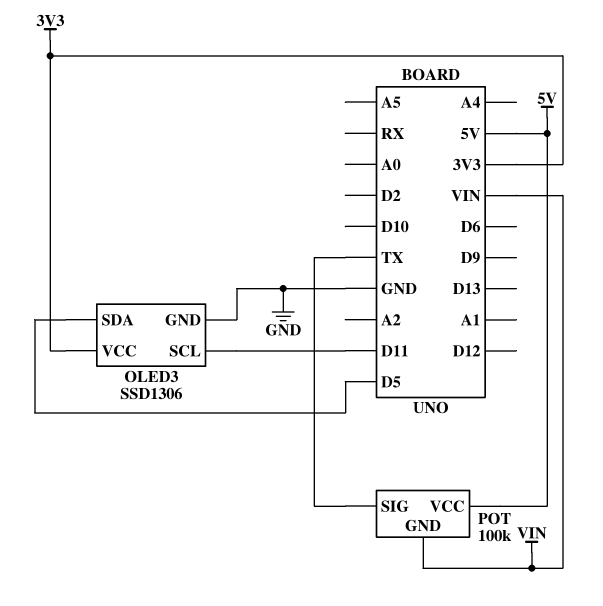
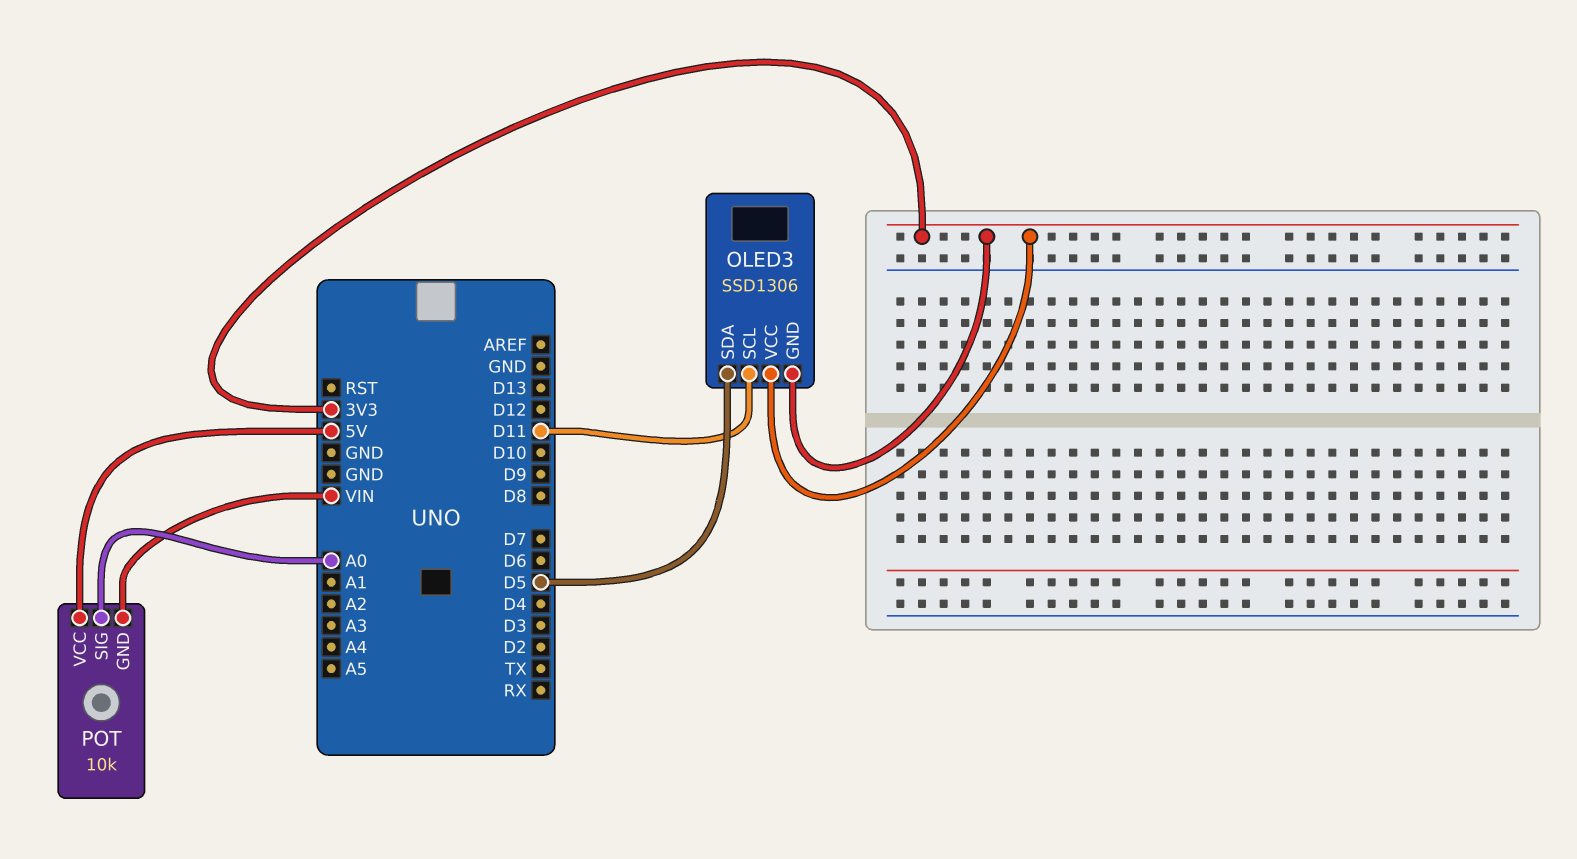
OLED3 pin GND: GND -> 3V3
POT: 100k -> 10k
POT pin SIG: TX -> A0

